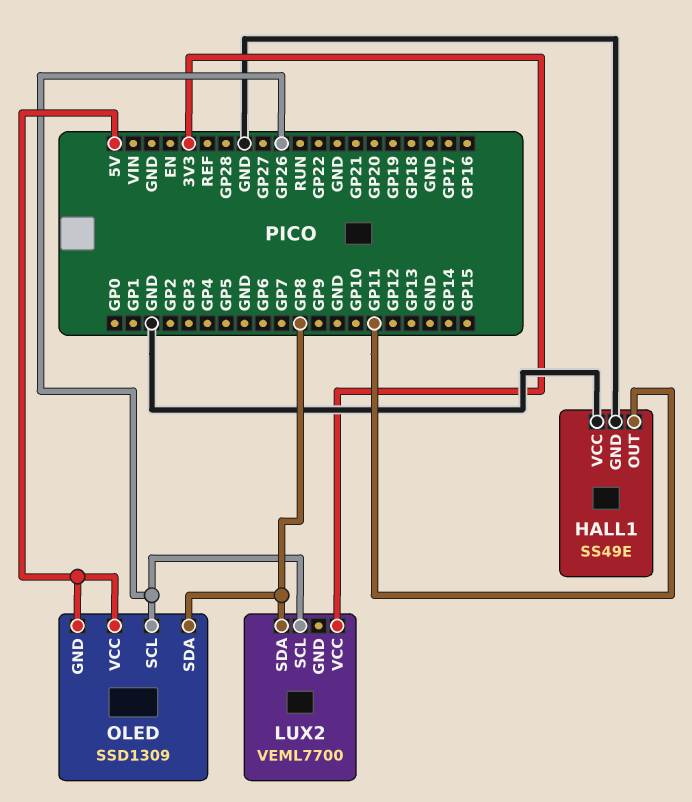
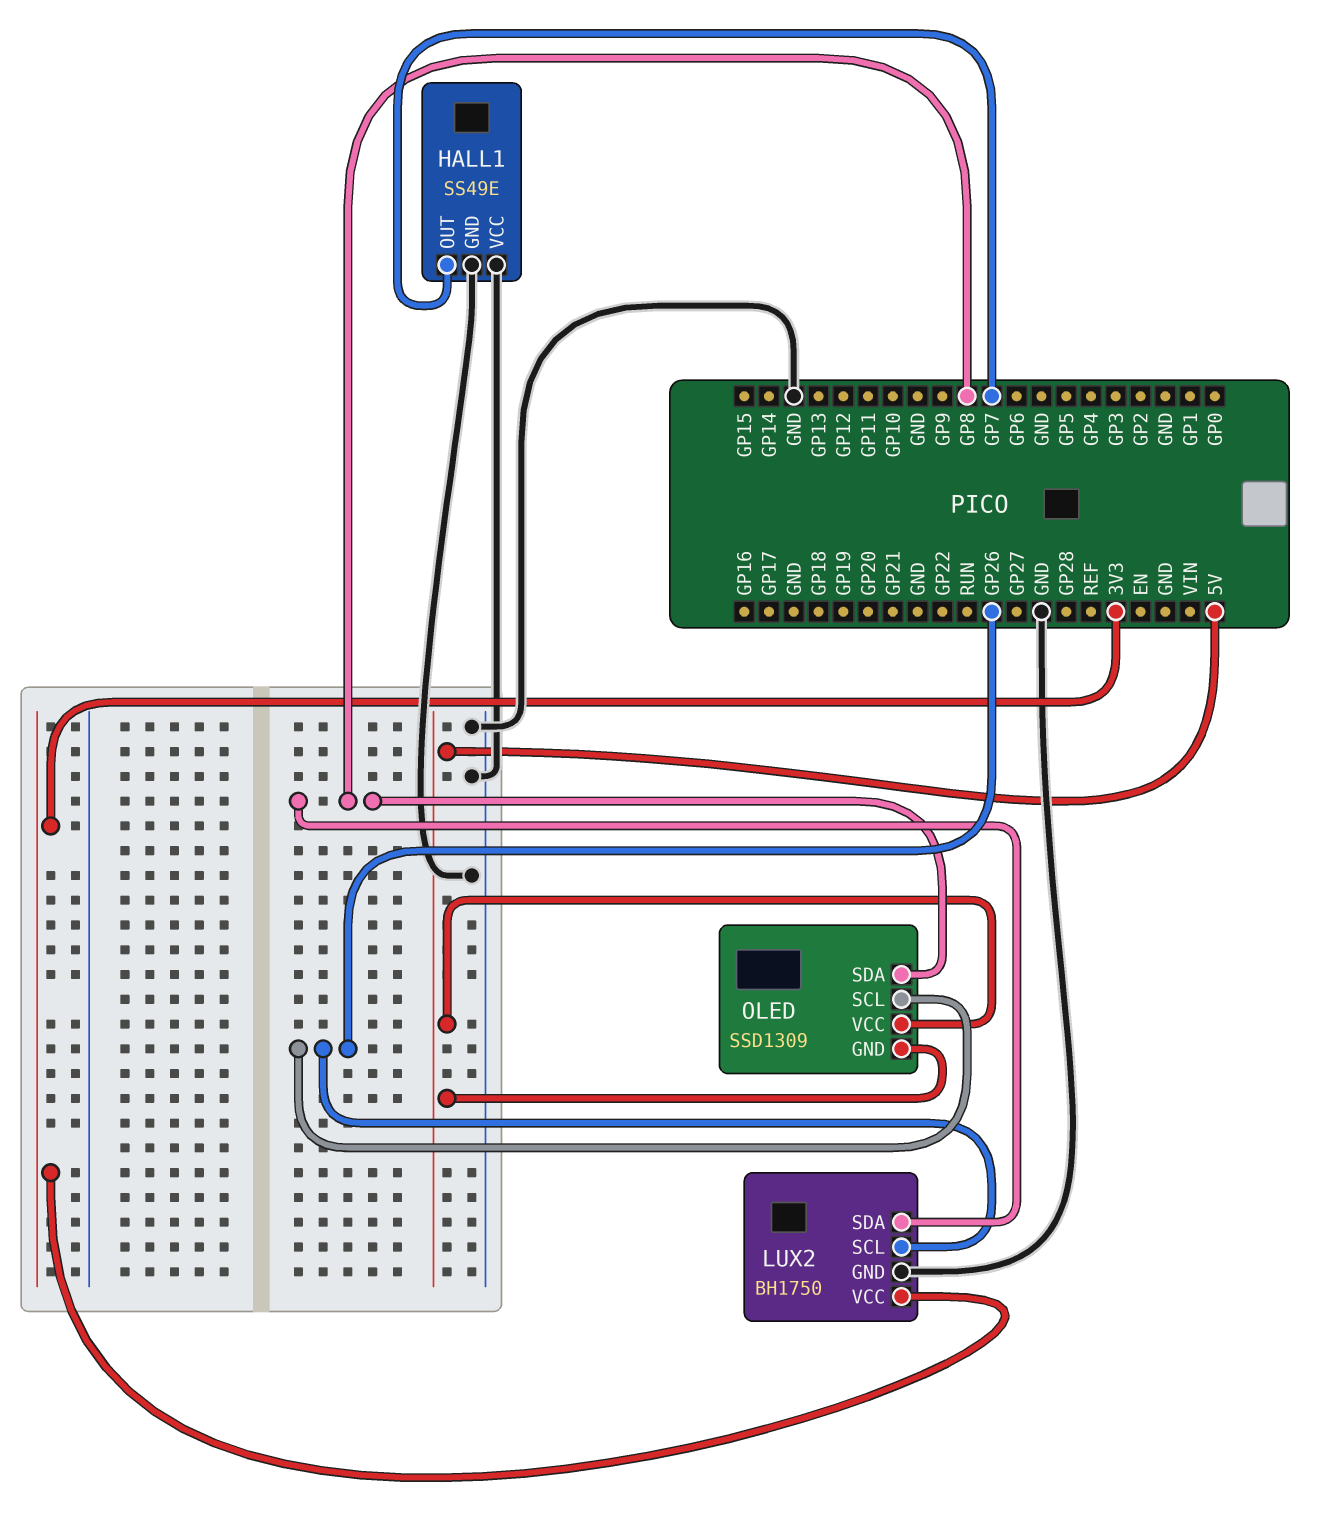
HALL1 pin OUT: GP11 -> GP7
LUX2: VEML7700 -> BH1750
LUX2 pin GND: none -> GND

